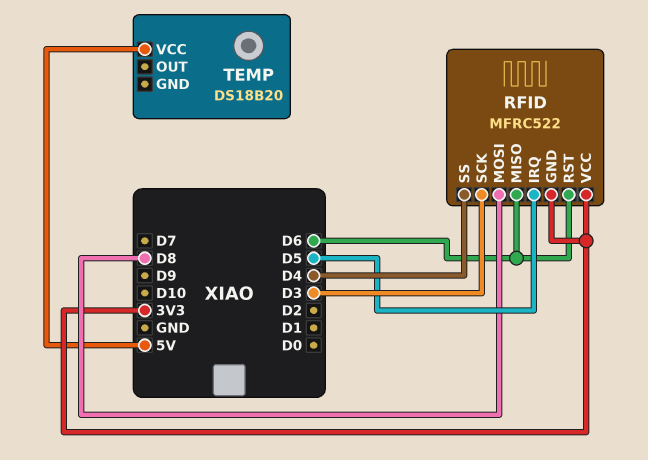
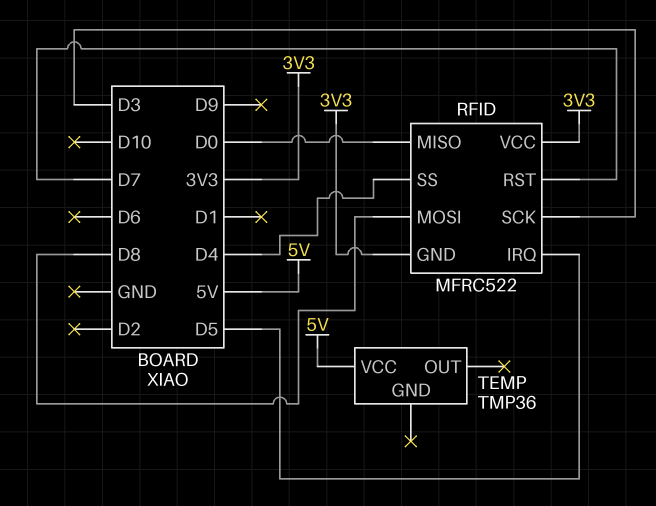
RFID pin MISO: D6 -> D0
RFID pin RST: D6 -> D7
TEMP: DS18B20 -> TMP36

